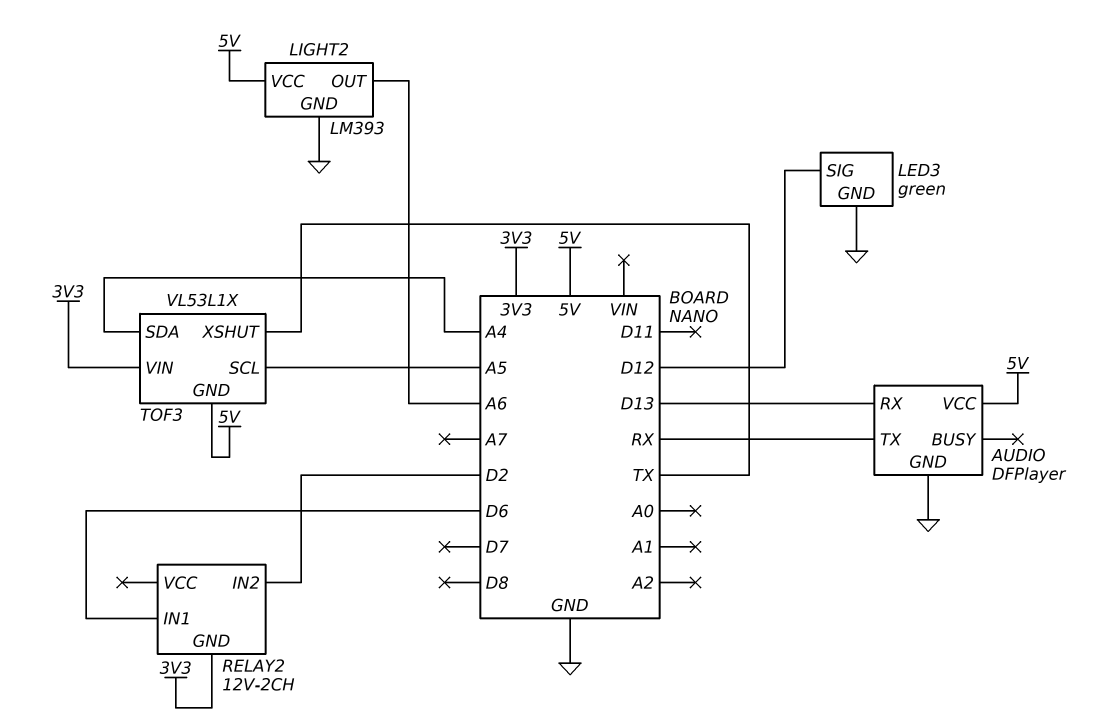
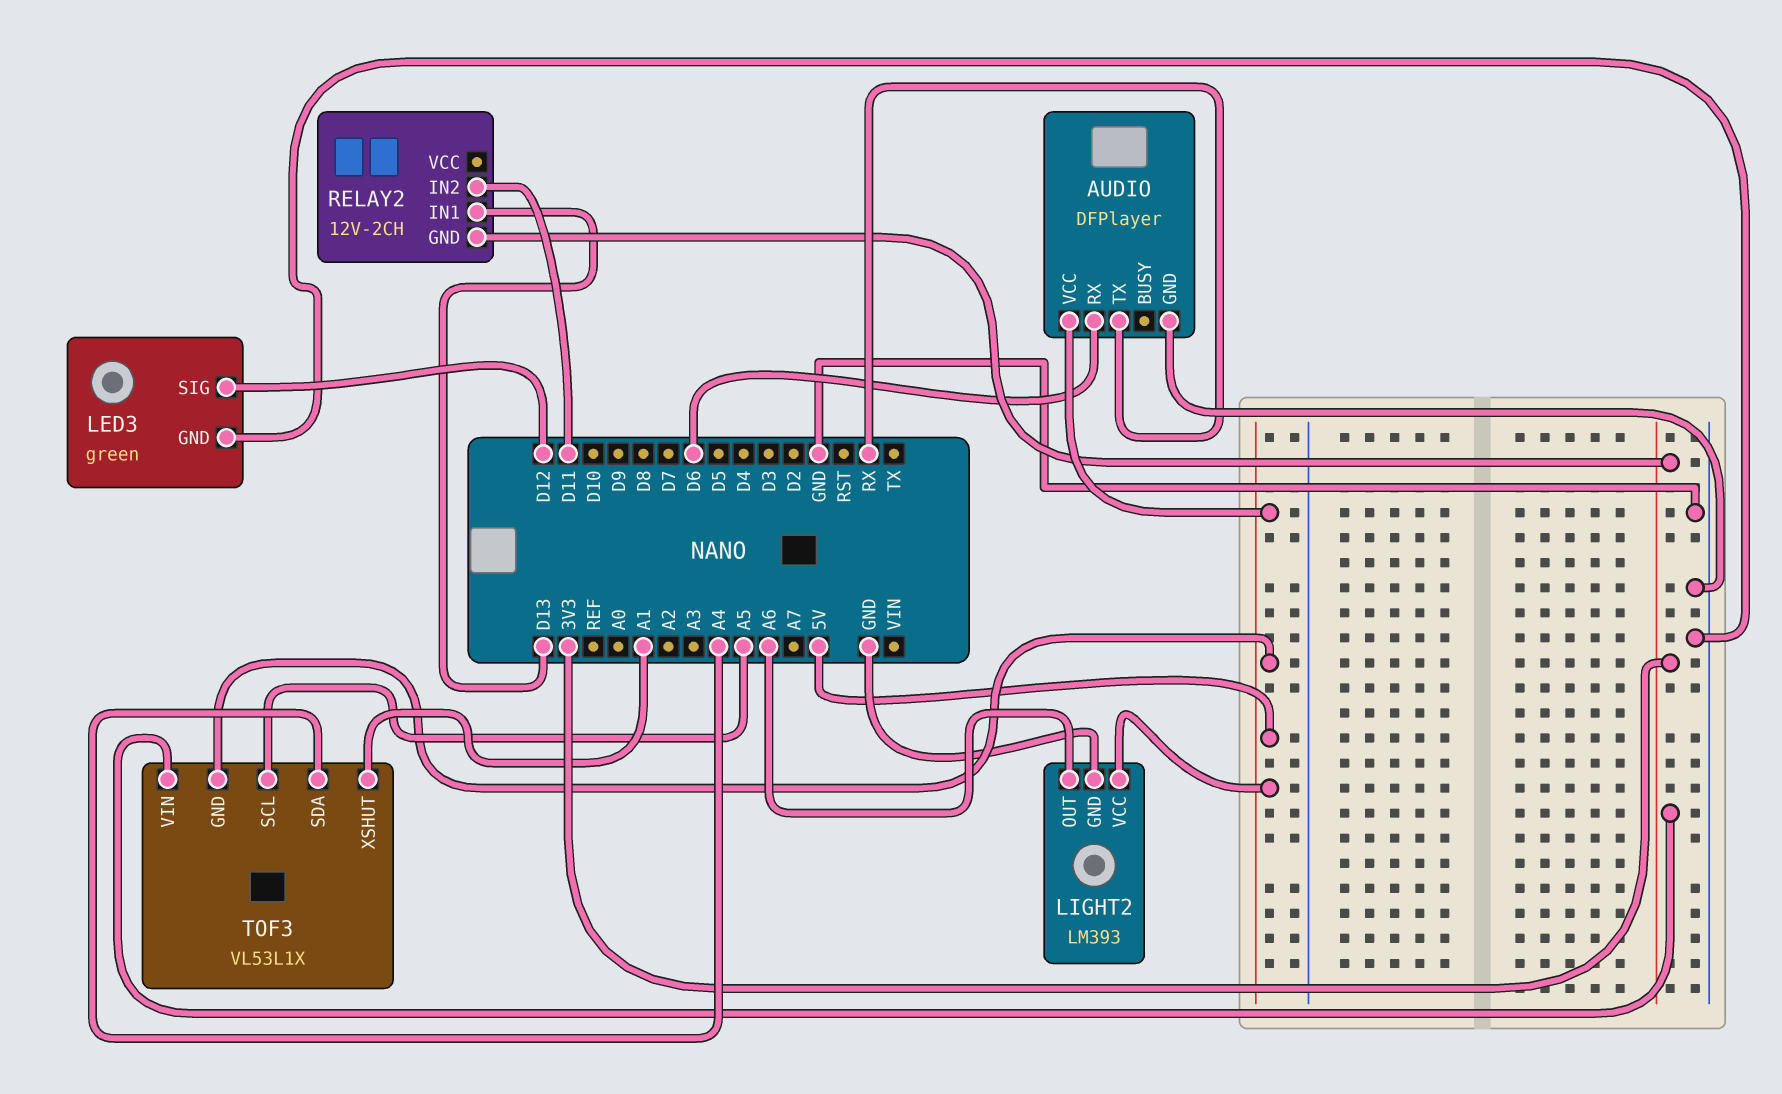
AUDIO pin RX: D13 -> D6
RELAY2 pin IN1: D6 -> D13
RELAY2 pin IN2: D2 -> D11
TOF3 pin XSHUT: TX -> A1

